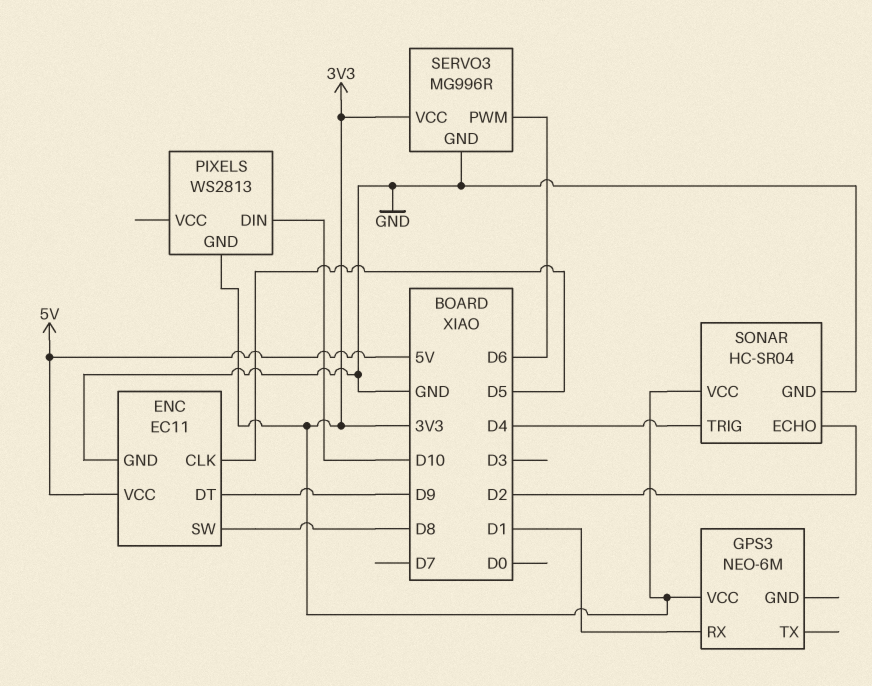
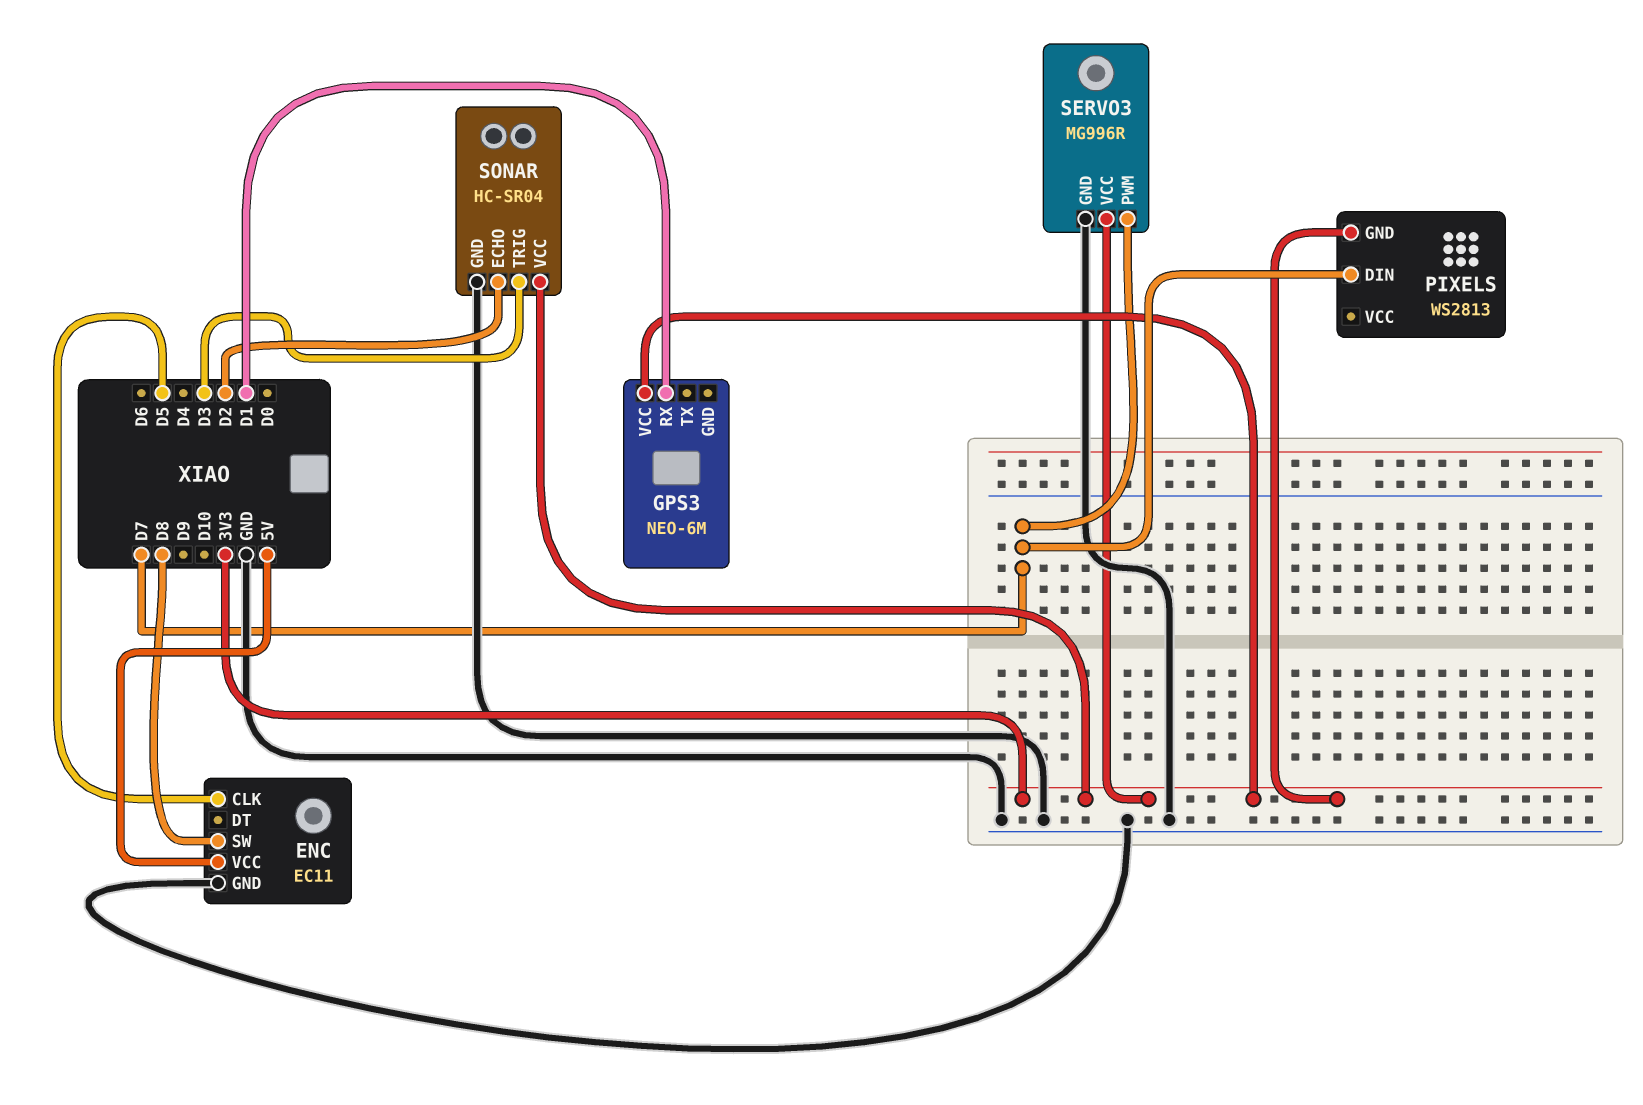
ENC pin DT: D9 -> none
PIXELS pin DIN: D10 -> D7
SERVO3 pin PWM: D6 -> D7
SONAR pin TRIG: D4 -> D3

